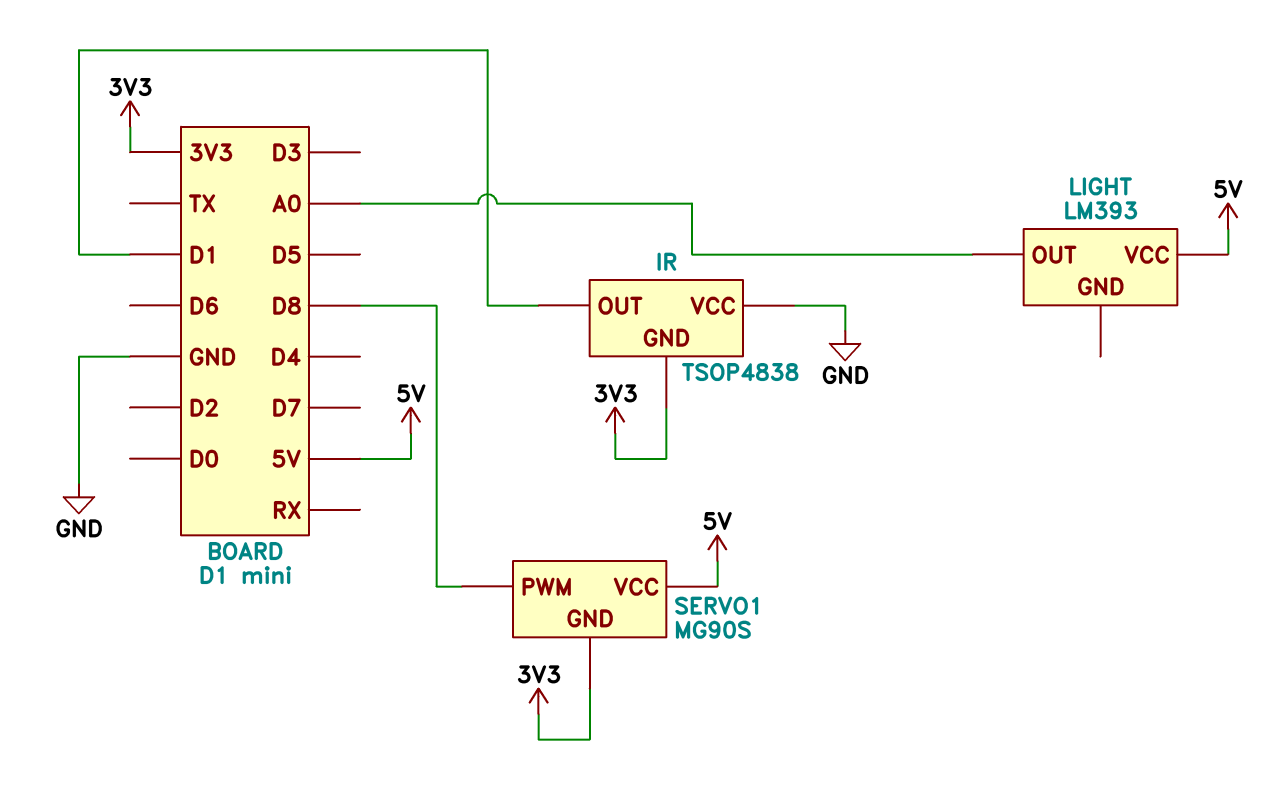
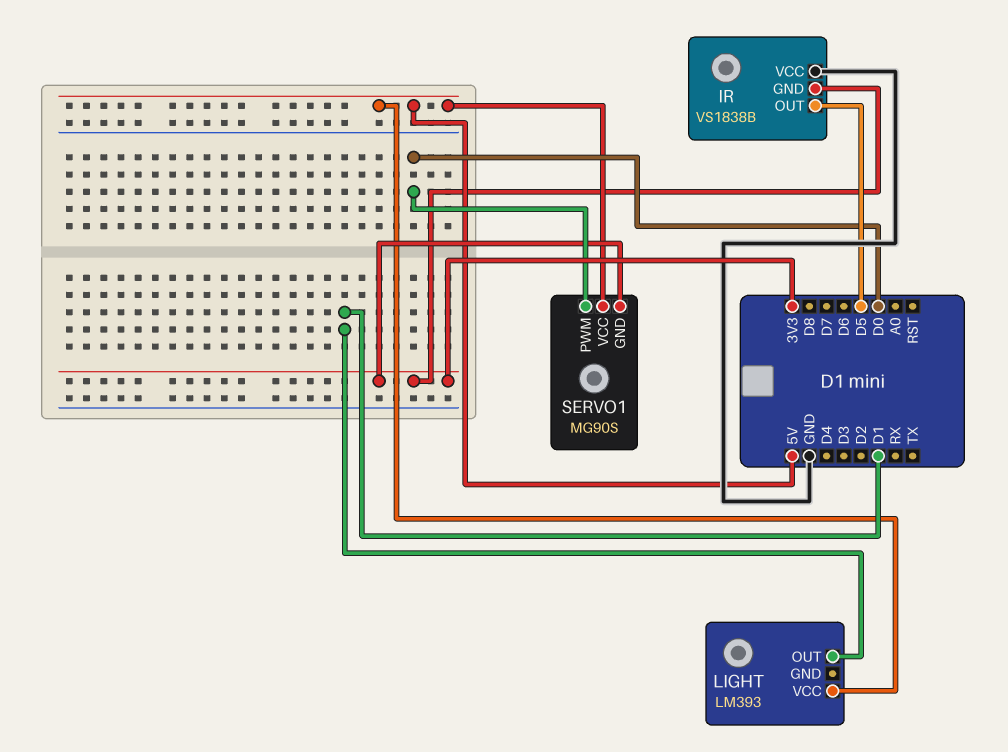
IR: TSOP4838 -> VS1838B
IR pin OUT: D1 -> D5
LIGHT pin OUT: A0 -> D1
SERVO1 pin PWM: D8 -> D0

